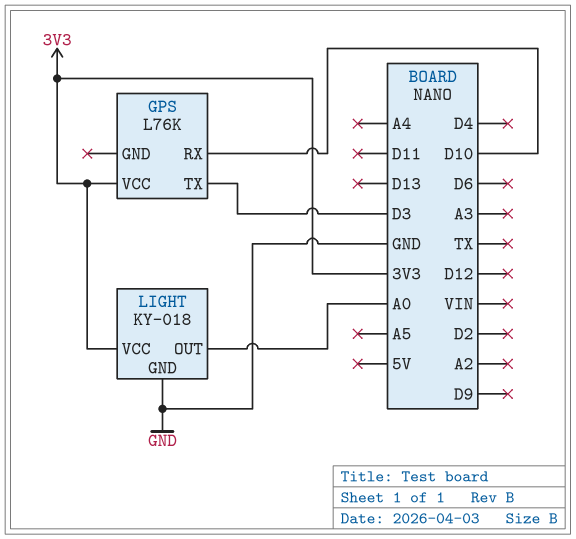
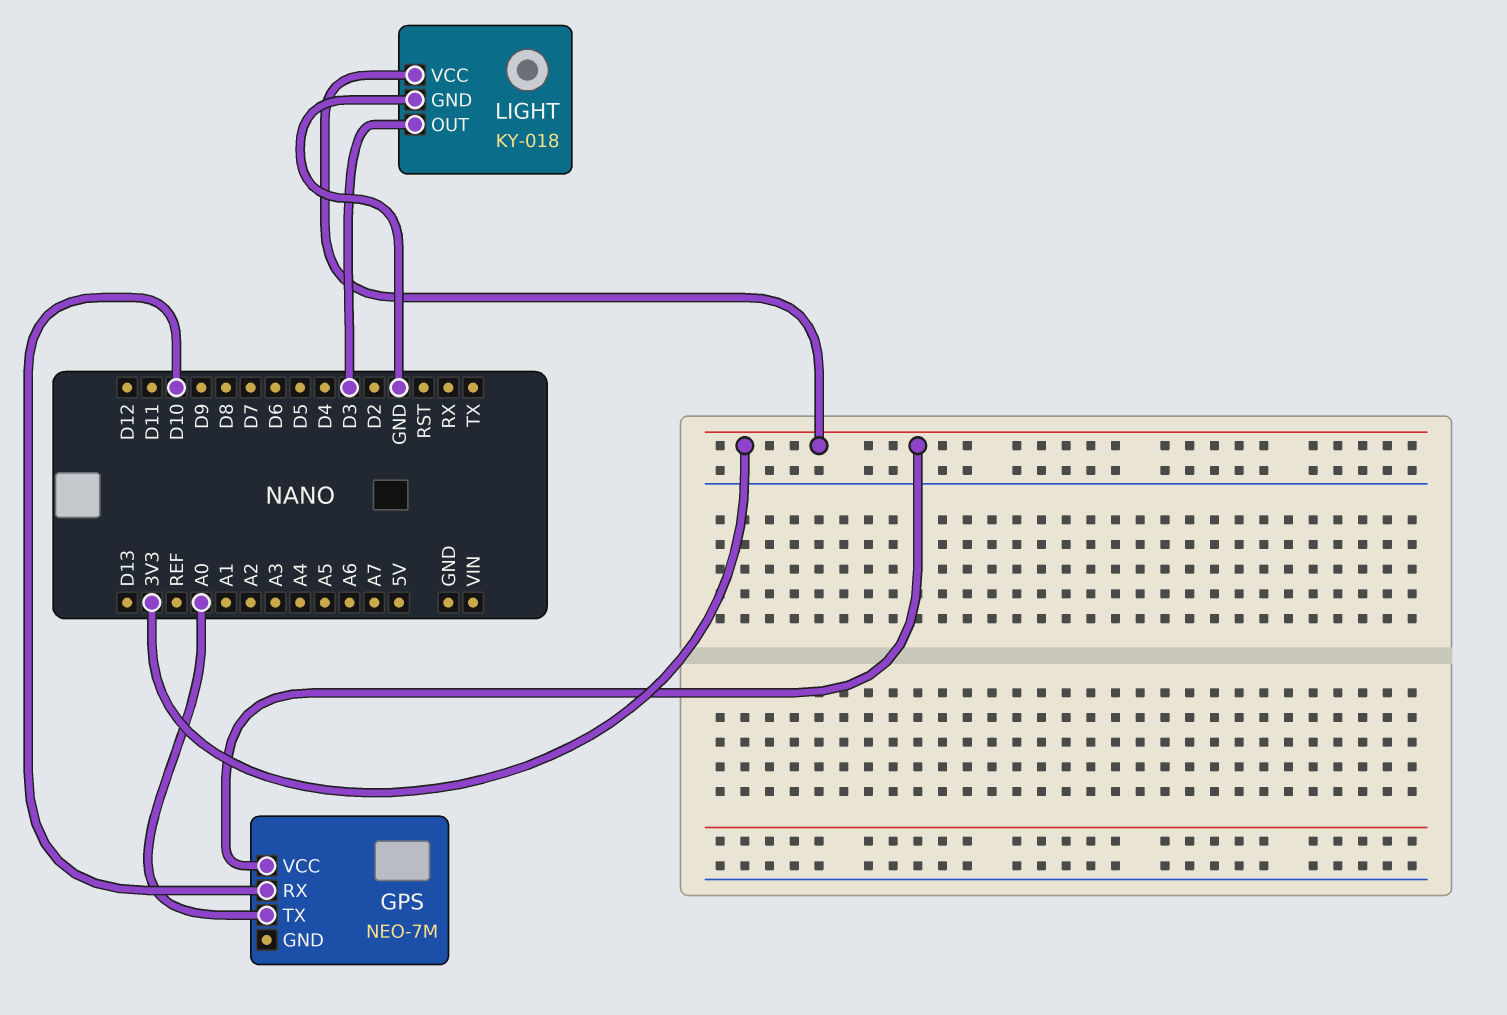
GPS: L76K -> NEO-7M
GPS pin TX: D3 -> A0
LIGHT pin OUT: A0 -> D3

